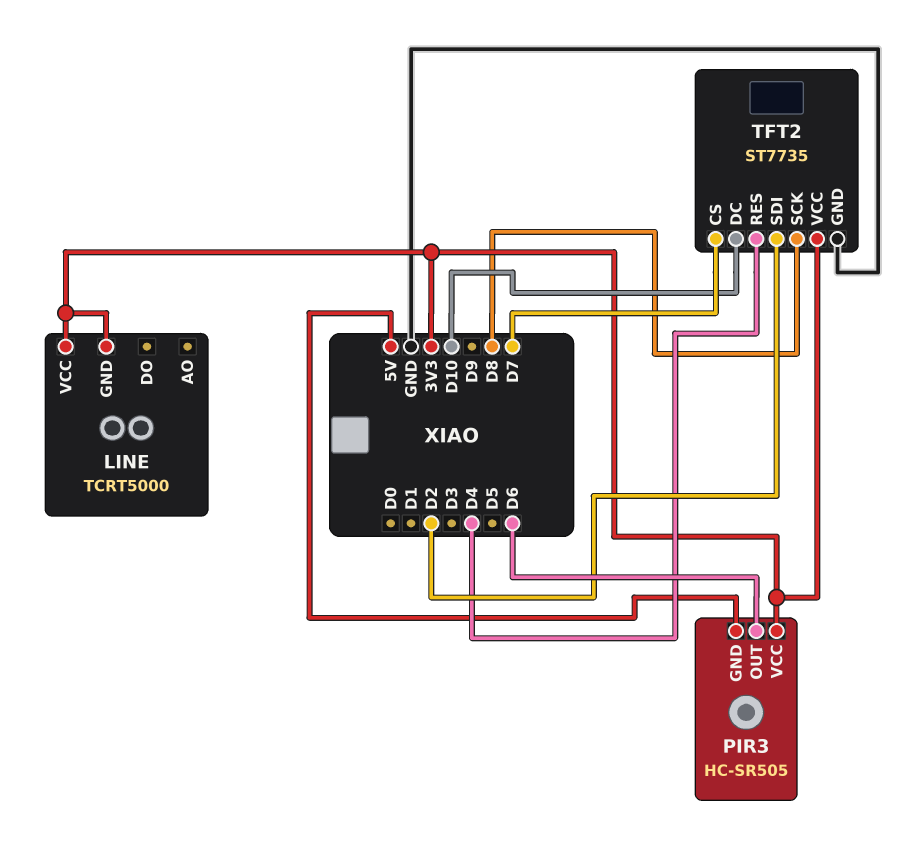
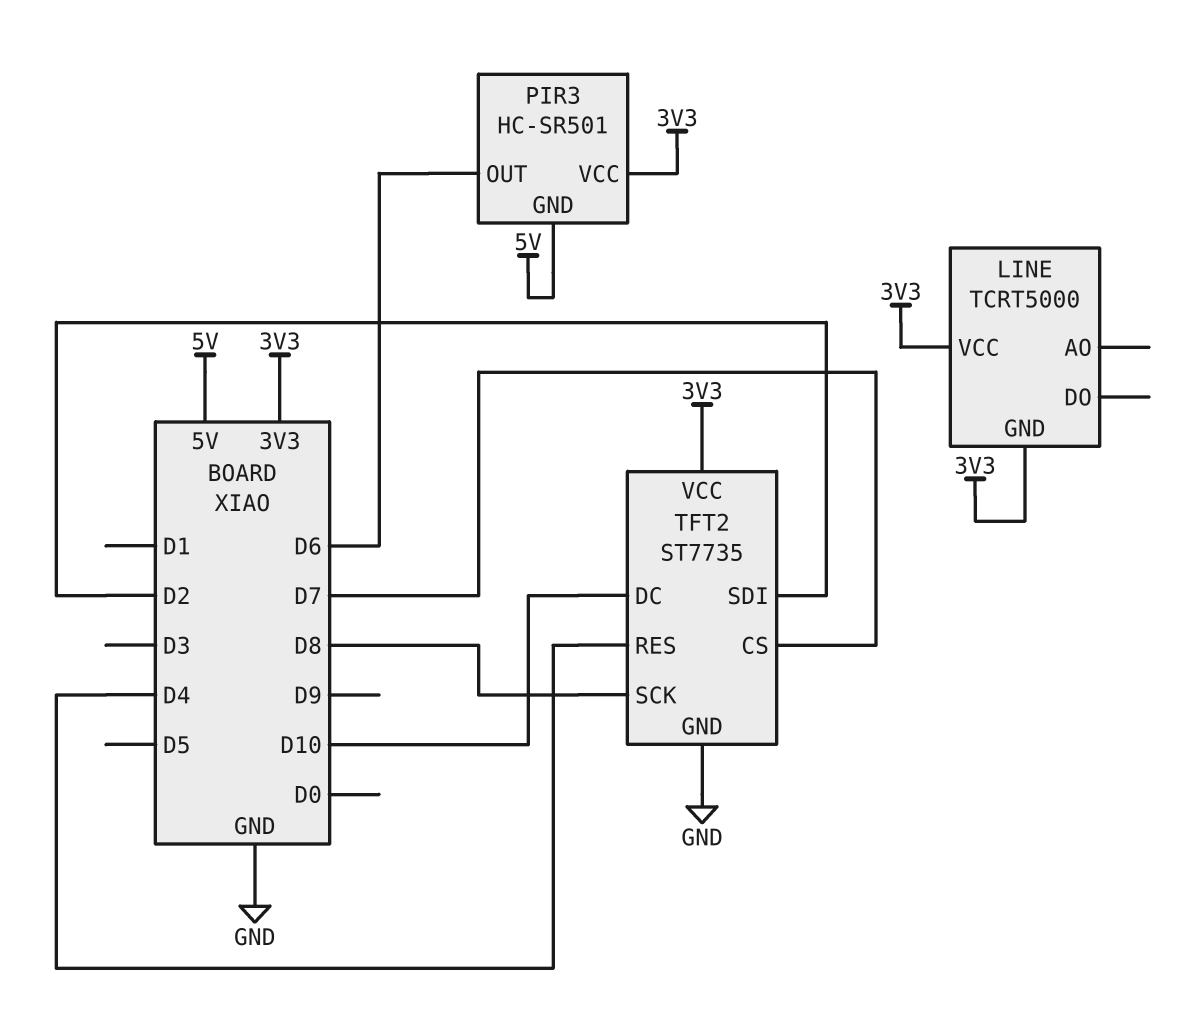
PIR3: HC-SR505 -> HC-SR501

